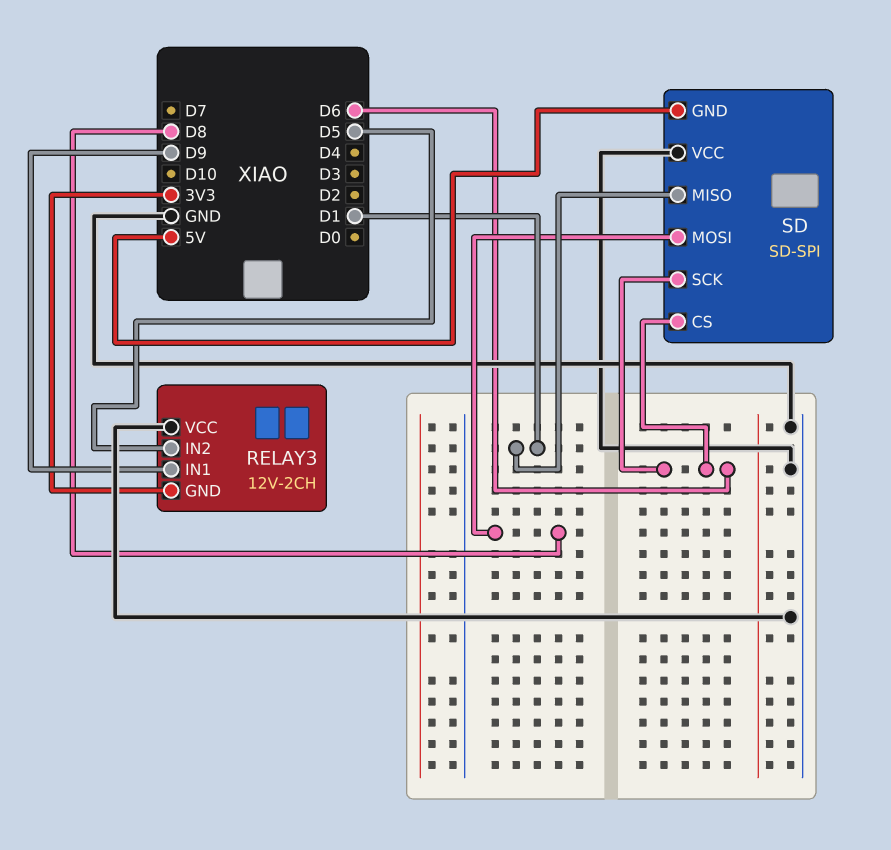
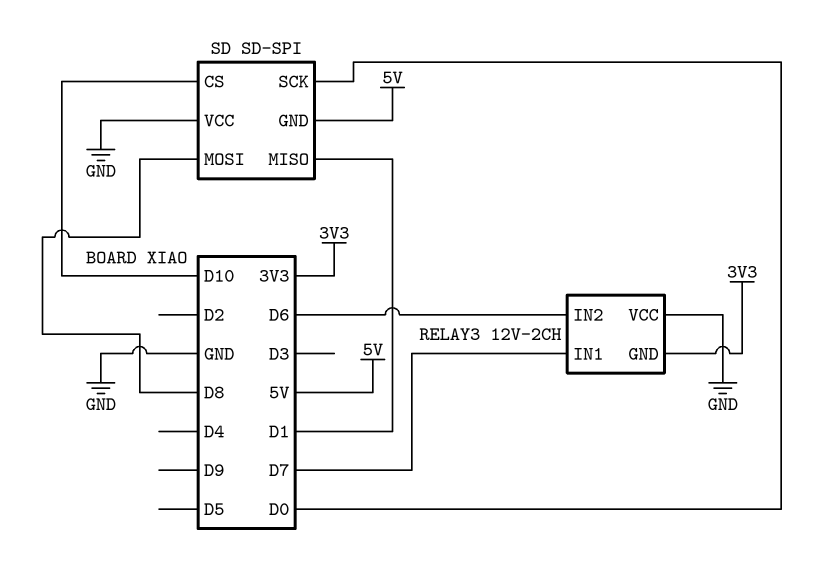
RELAY3 pin IN1: D9 -> D7
RELAY3 pin IN2: D5 -> D6
SD pin CS: D6 -> D10
SD pin SCK: D6 -> D0

